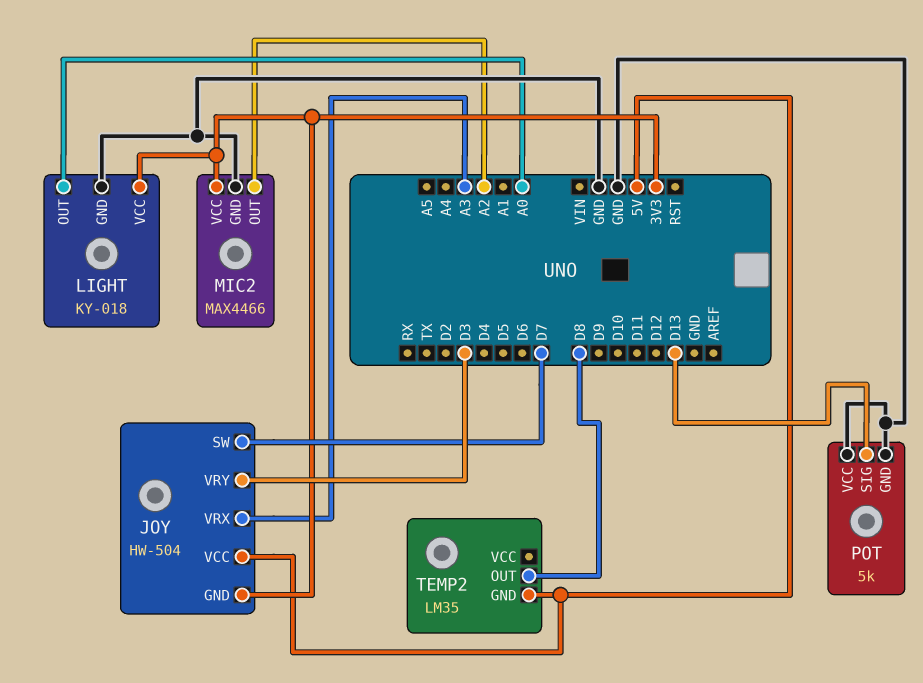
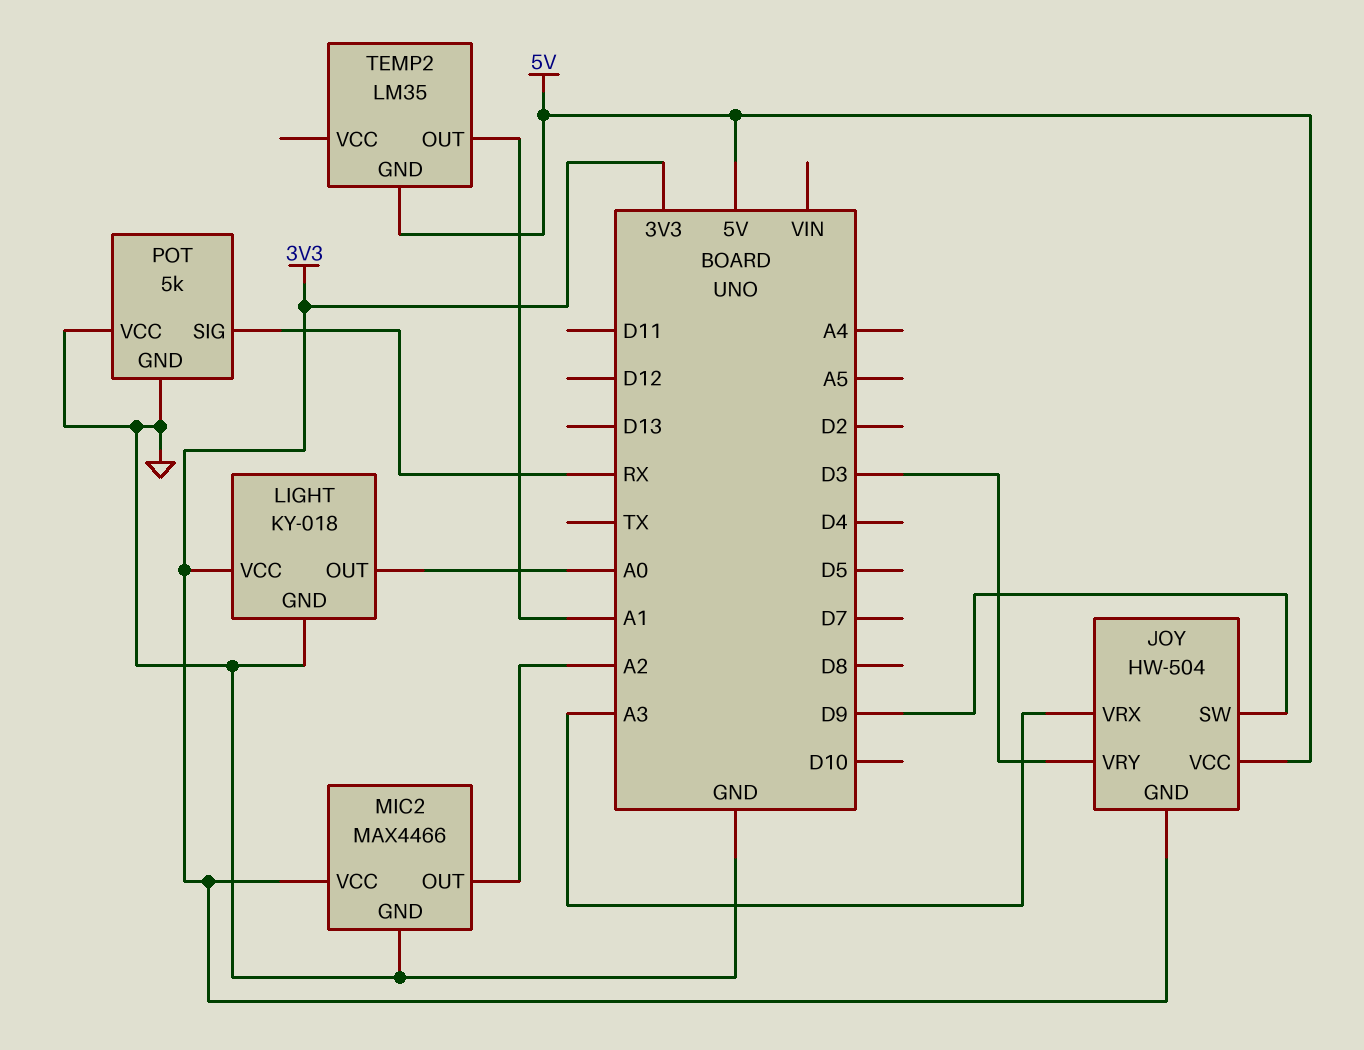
JOY pin SW: D7 -> D9
POT pin SIG: D13 -> RX
TEMP2 pin OUT: D8 -> A1

